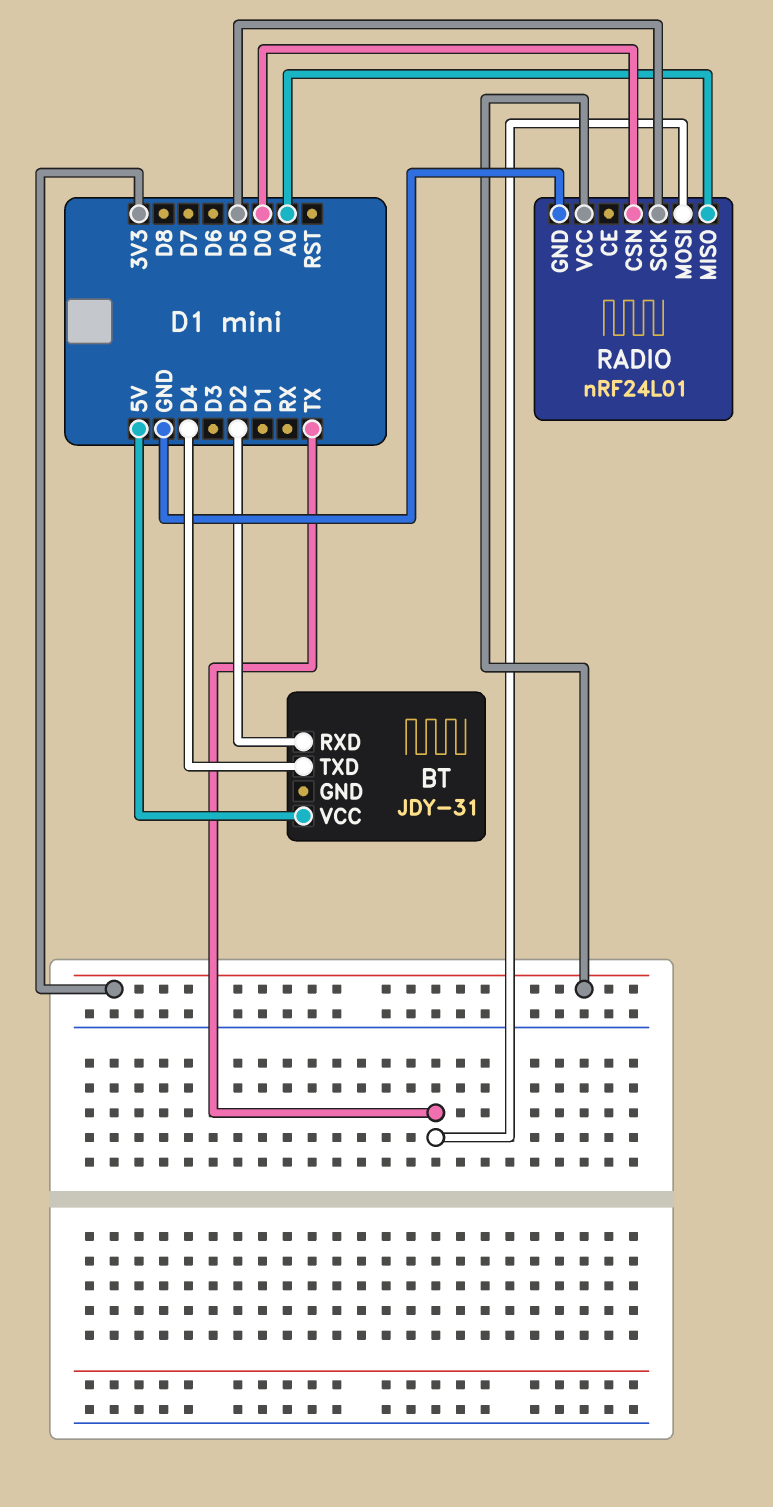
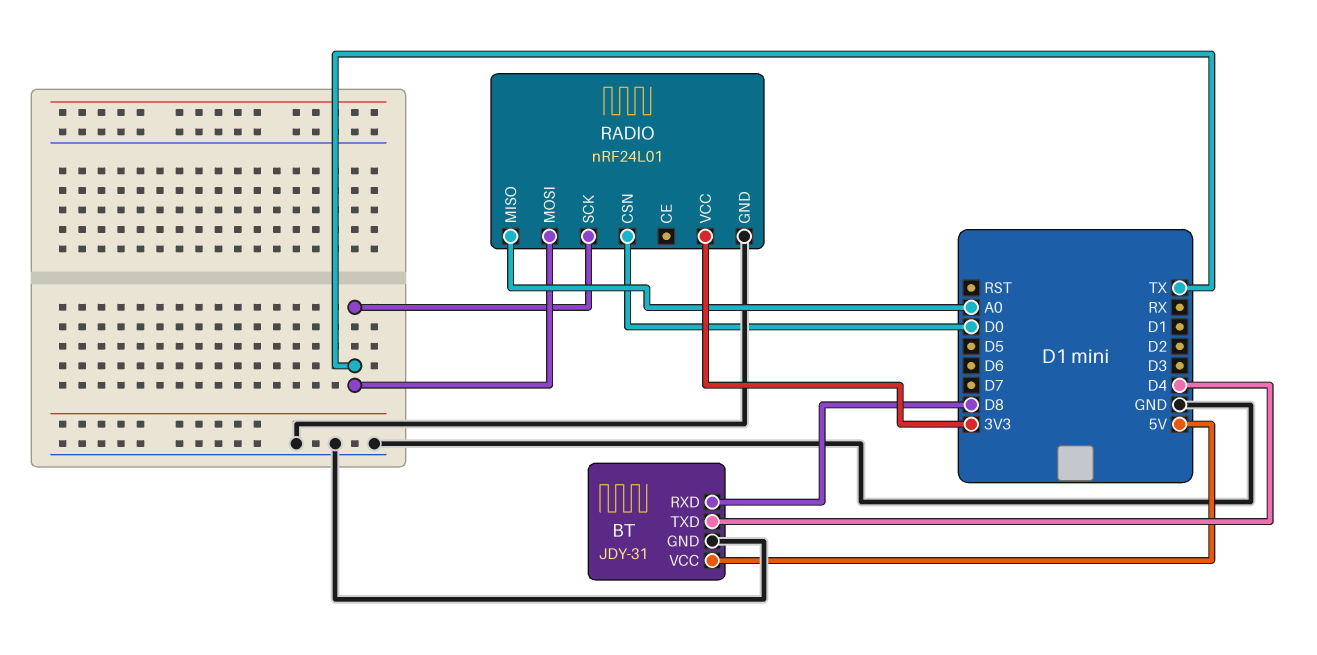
BT pin GND: none -> GND
BT pin RXD: D2 -> D8
RADIO pin SCK: D5 -> TX

